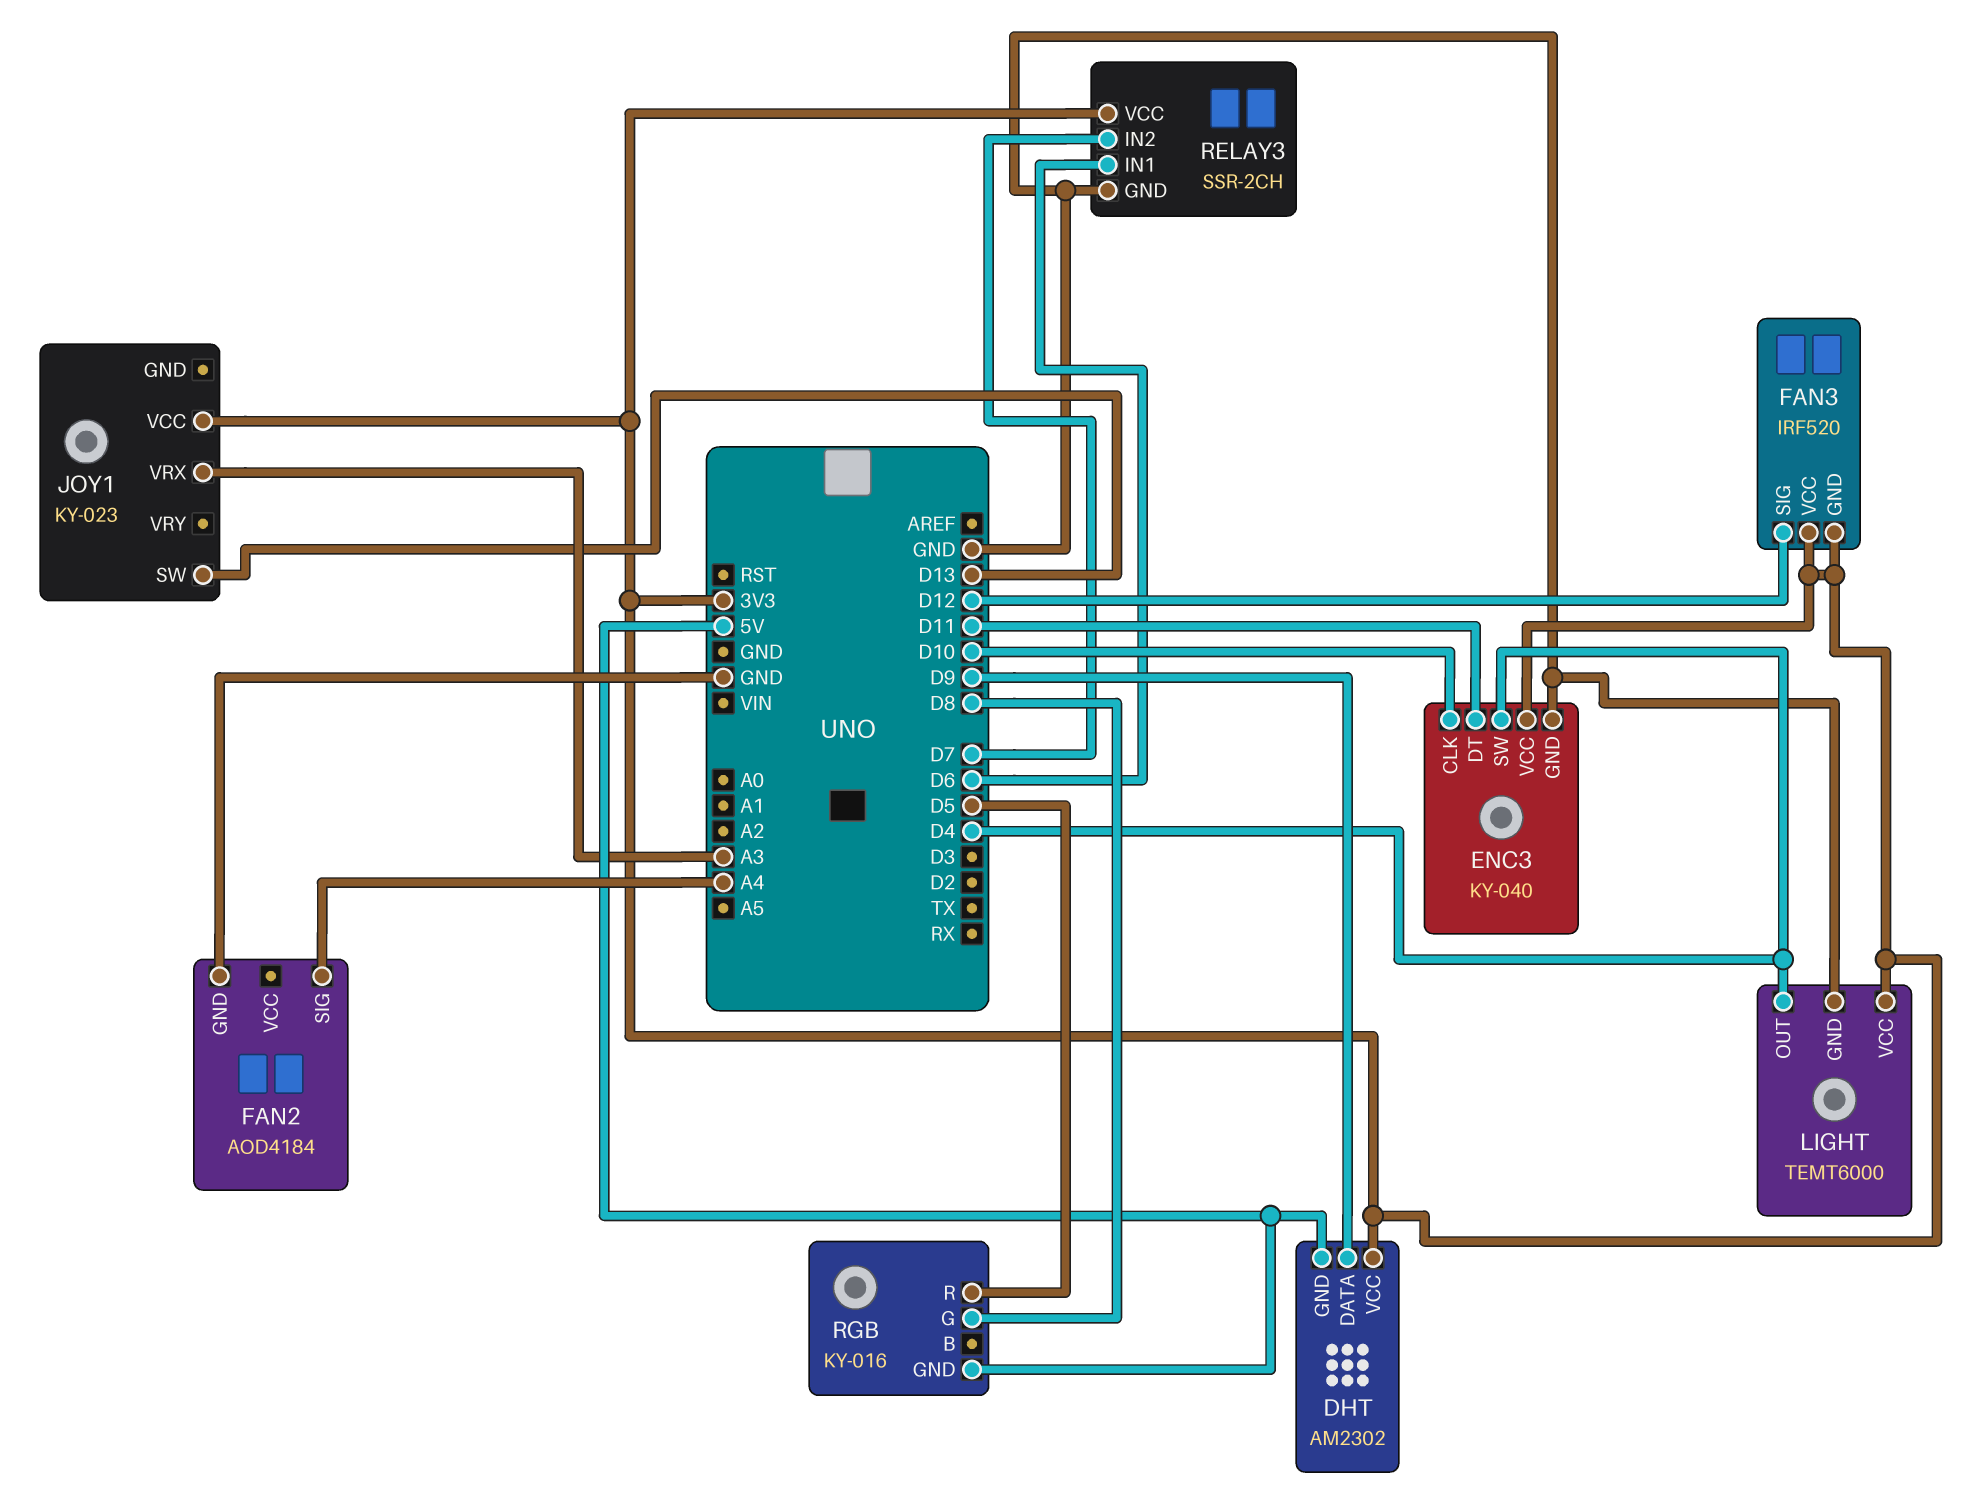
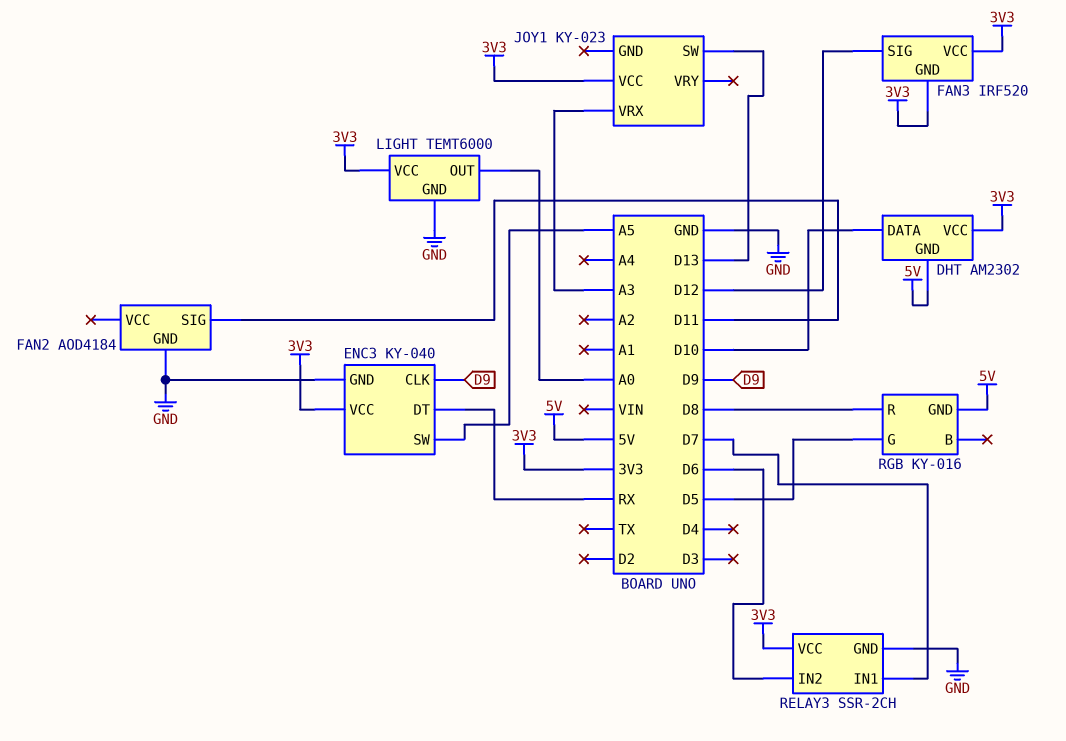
DHT pin DATA: D9 -> D10
ENC3 pin CLK: D10 -> D9
ENC3 pin DT: D11 -> RX
ENC3 pin SW: D4 -> A5
FAN2 pin SIG: A4 -> D11
LIGHT pin OUT: D4 -> A0
RELAY3 pin IN1: D6 -> D7
RELAY3 pin IN2: D7 -> D6
RGB pin G: D8 -> D5
RGB pin R: D5 -> D8

